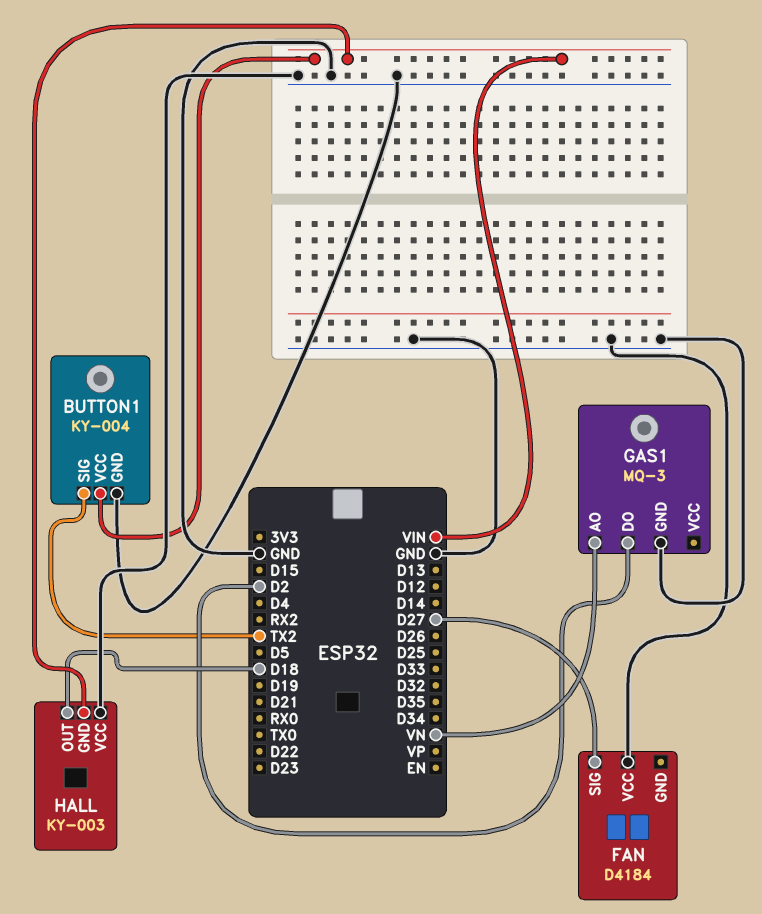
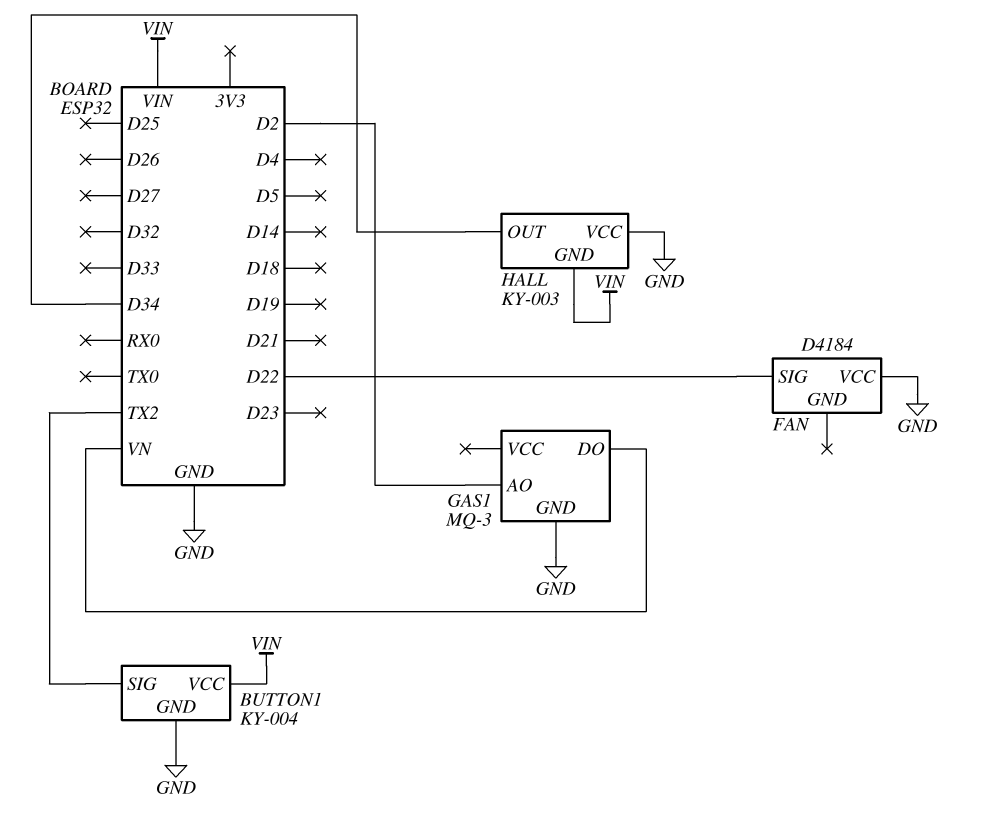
FAN pin SIG: D27 -> D22
GAS1 pin AO: VN -> D2
GAS1 pin DO: D2 -> VN
HALL pin OUT: D18 -> D34

